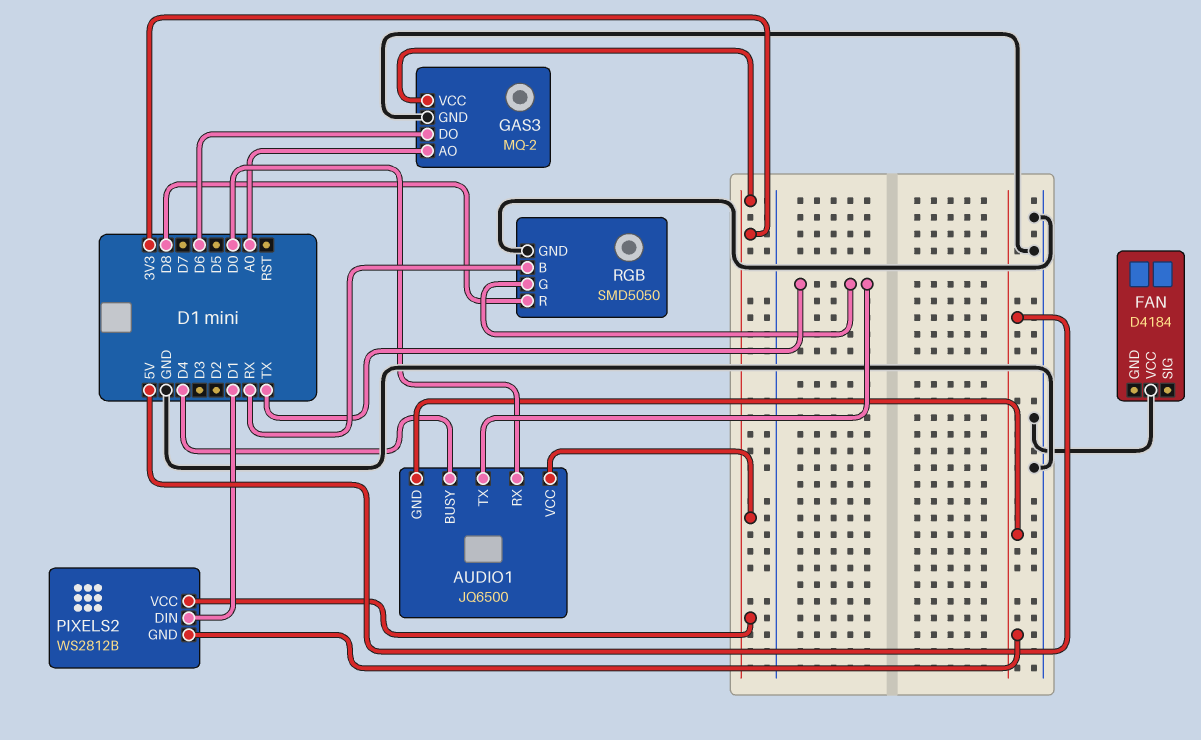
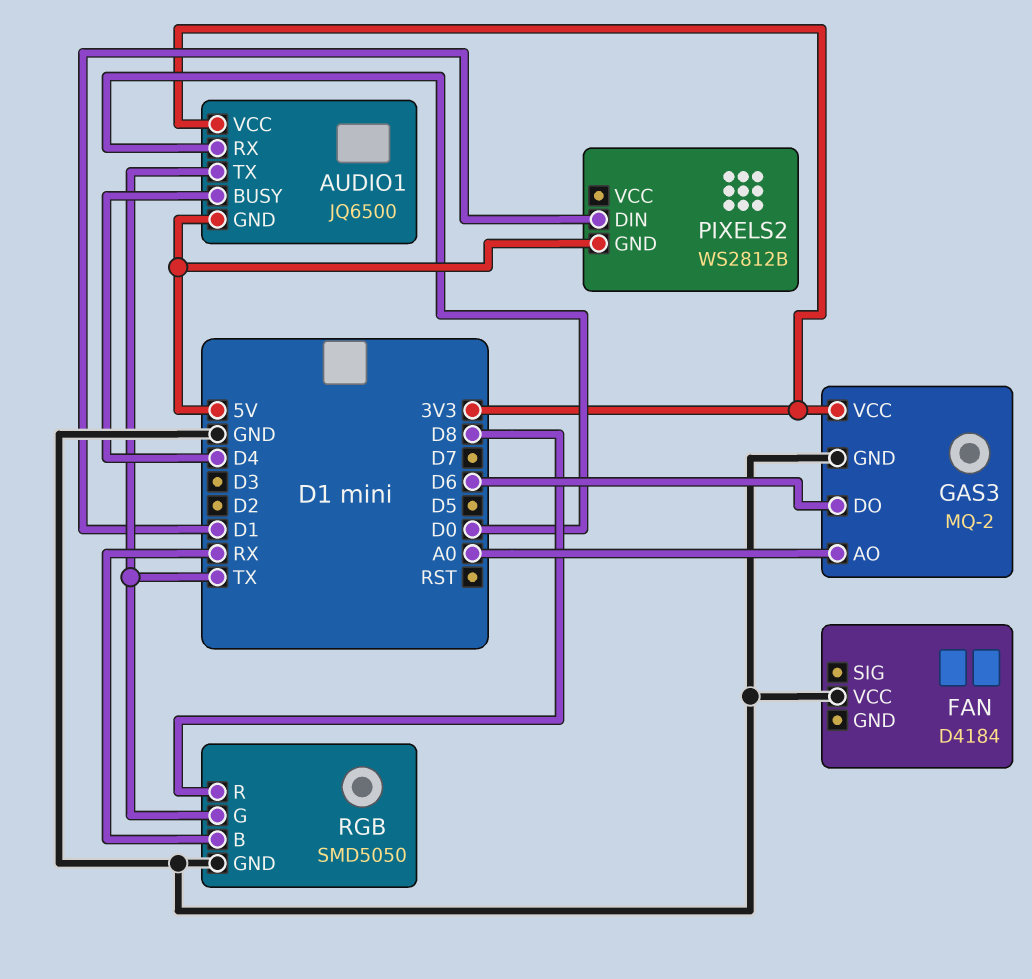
PIXELS2 pin VCC: 3V3 -> none

